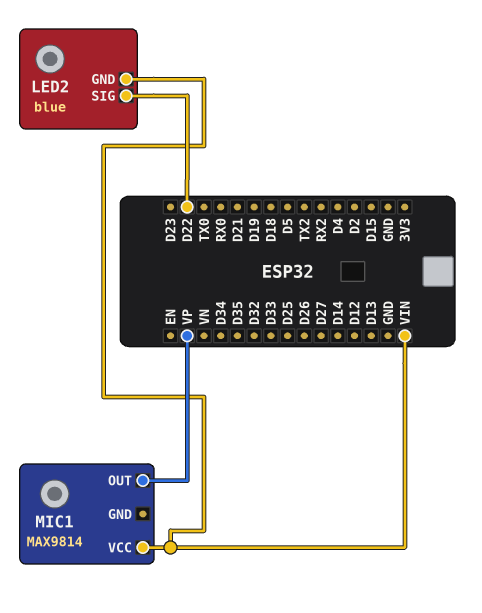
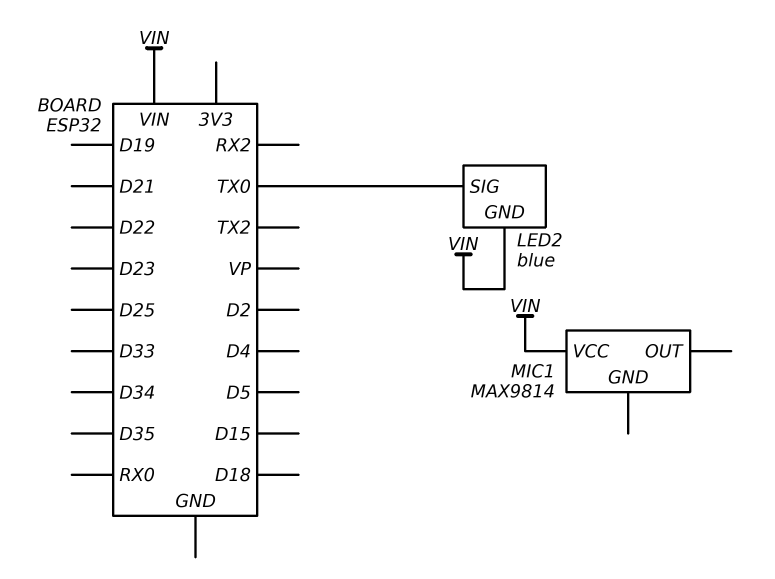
LED2 pin SIG: D22 -> TX0
MIC1 pin OUT: VP -> none

